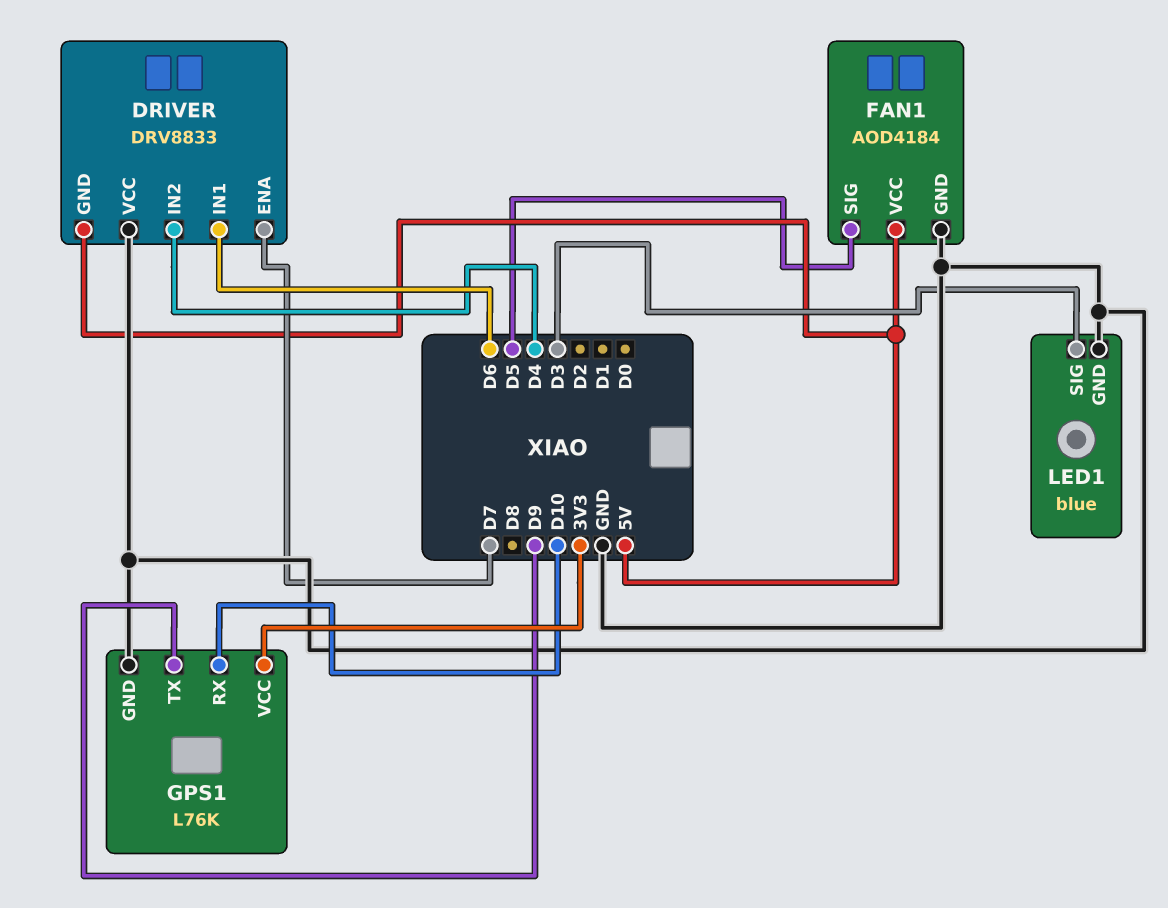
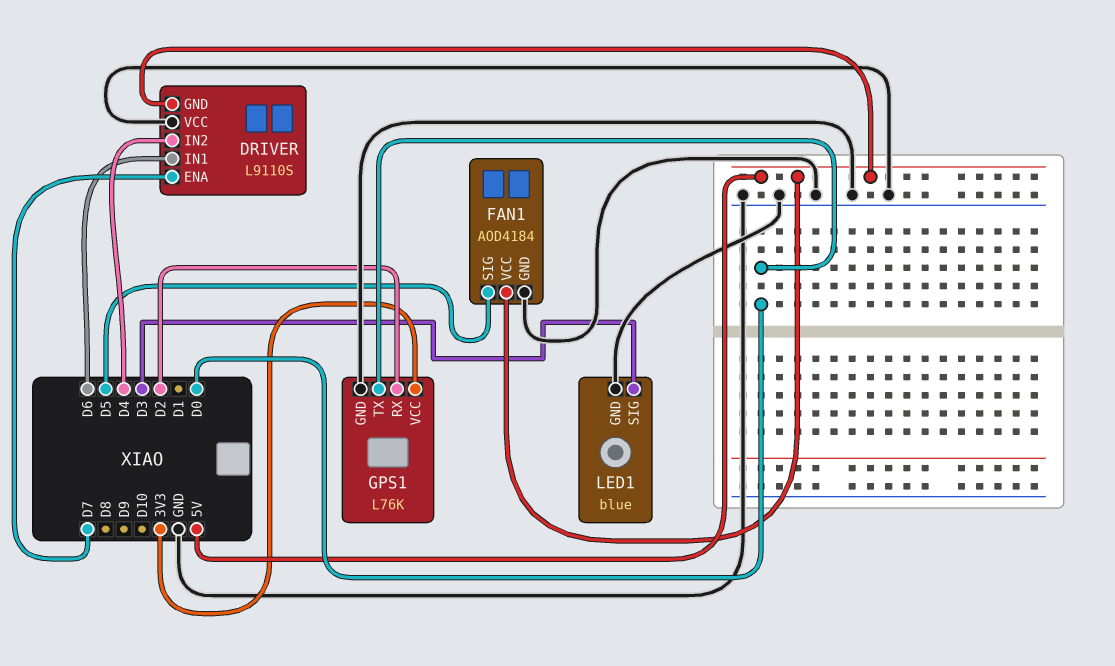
DRIVER: DRV8833 -> L9110S
GPS1 pin RX: D10 -> D2
GPS1 pin TX: D9 -> D0

